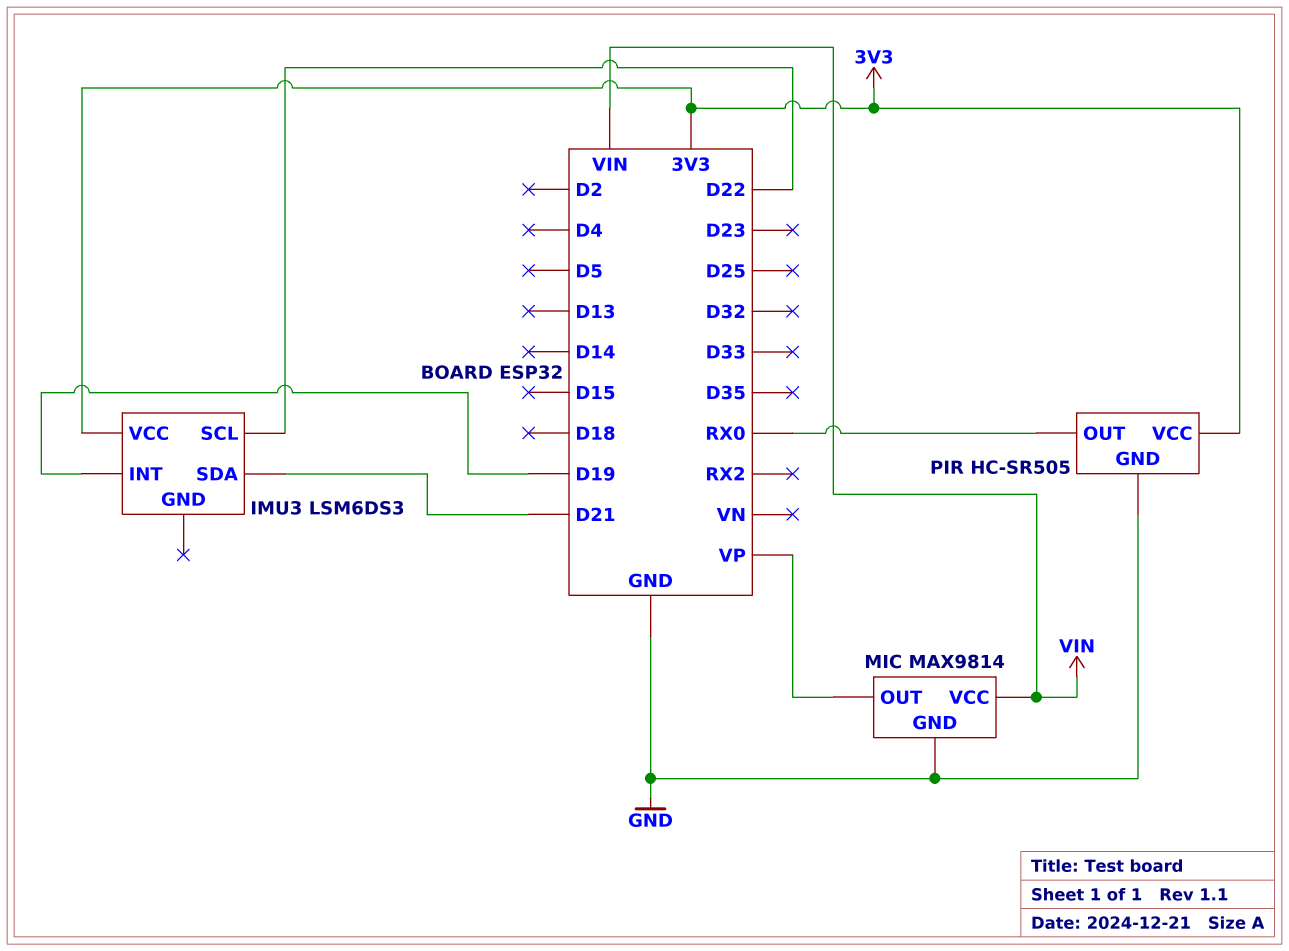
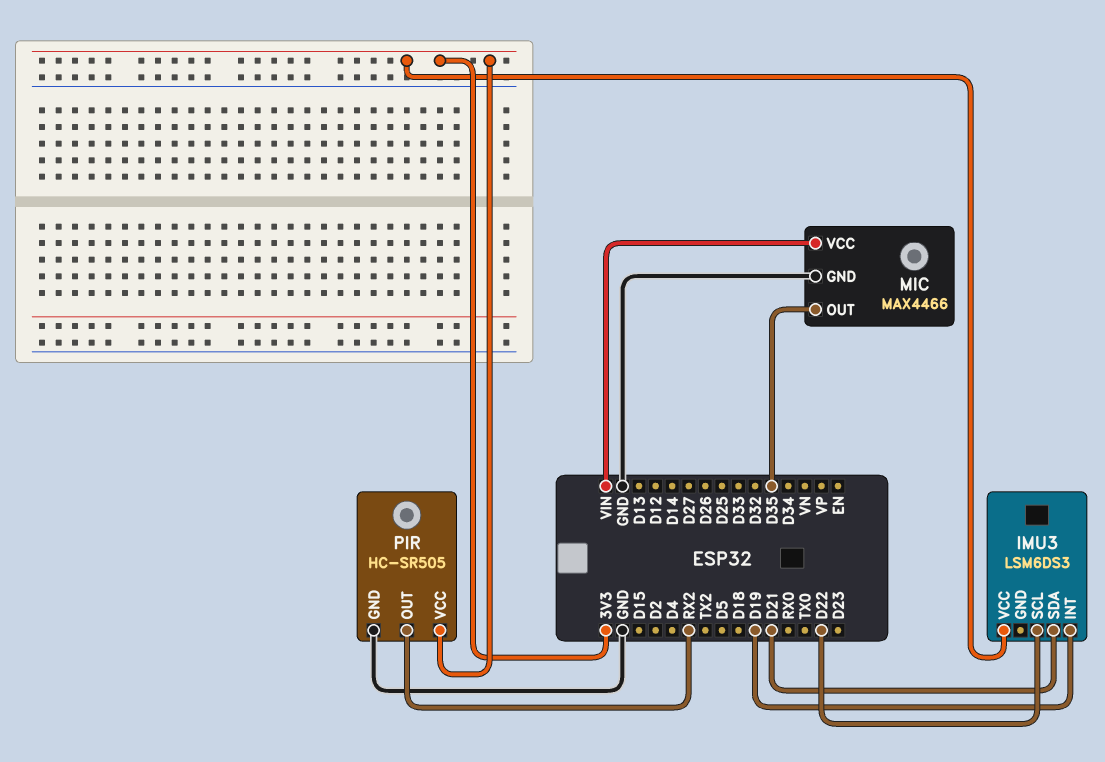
MIC: MAX9814 -> MAX4466
MIC pin OUT: VP -> D35
PIR pin OUT: RX0 -> RX2

